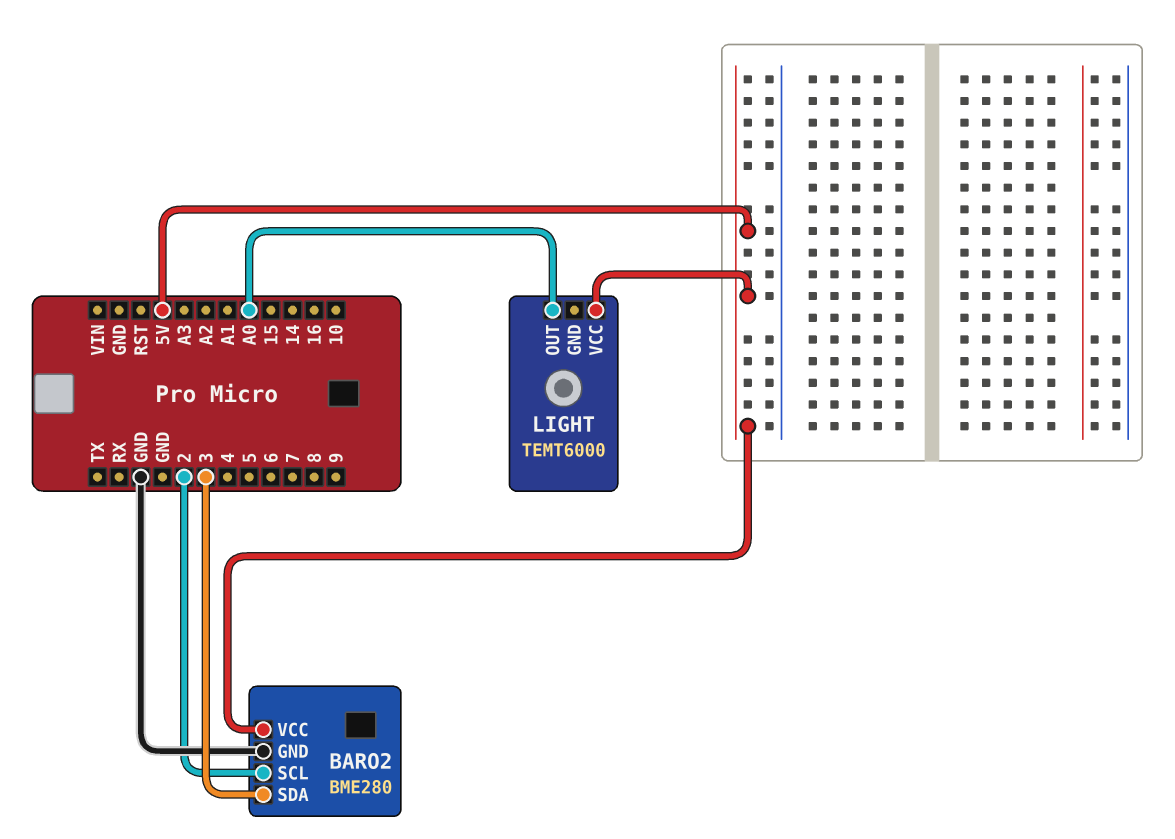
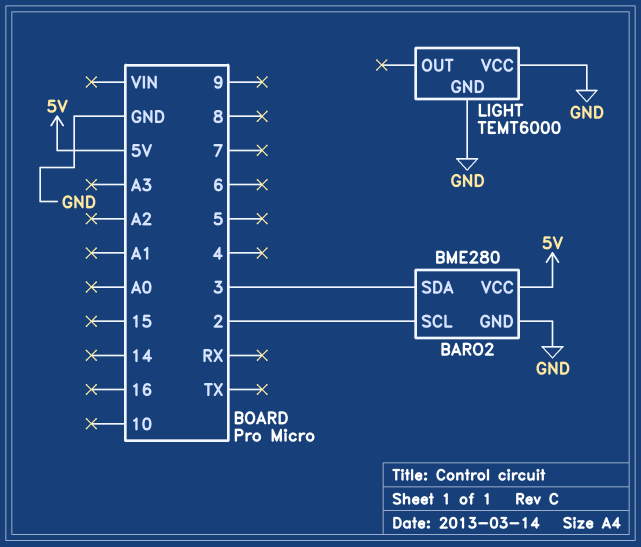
LIGHT pin GND: none -> GND
LIGHT pin OUT: A0 -> none
LIGHT pin VCC: 5V -> GND

